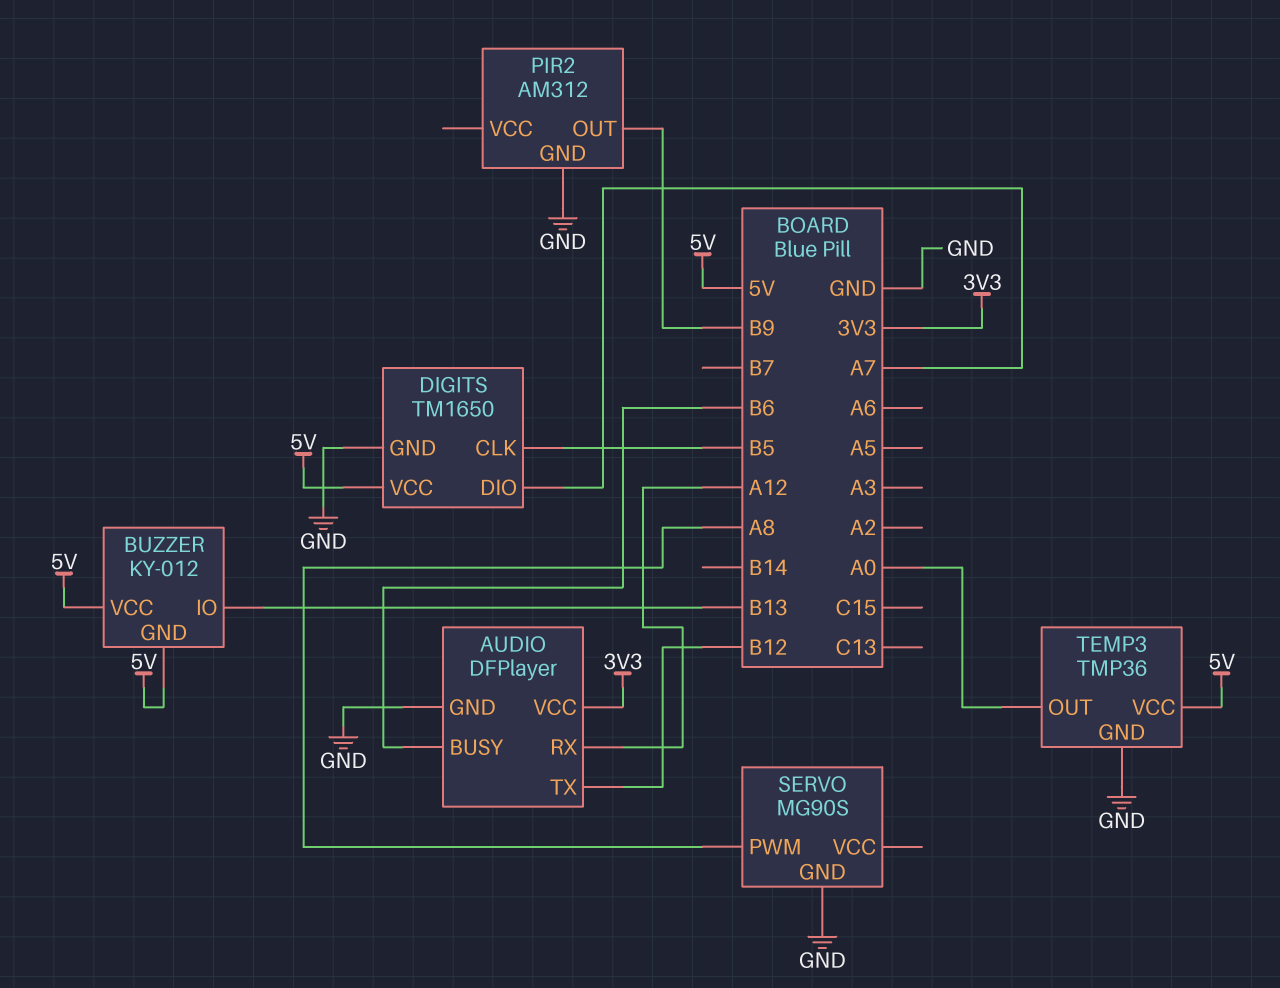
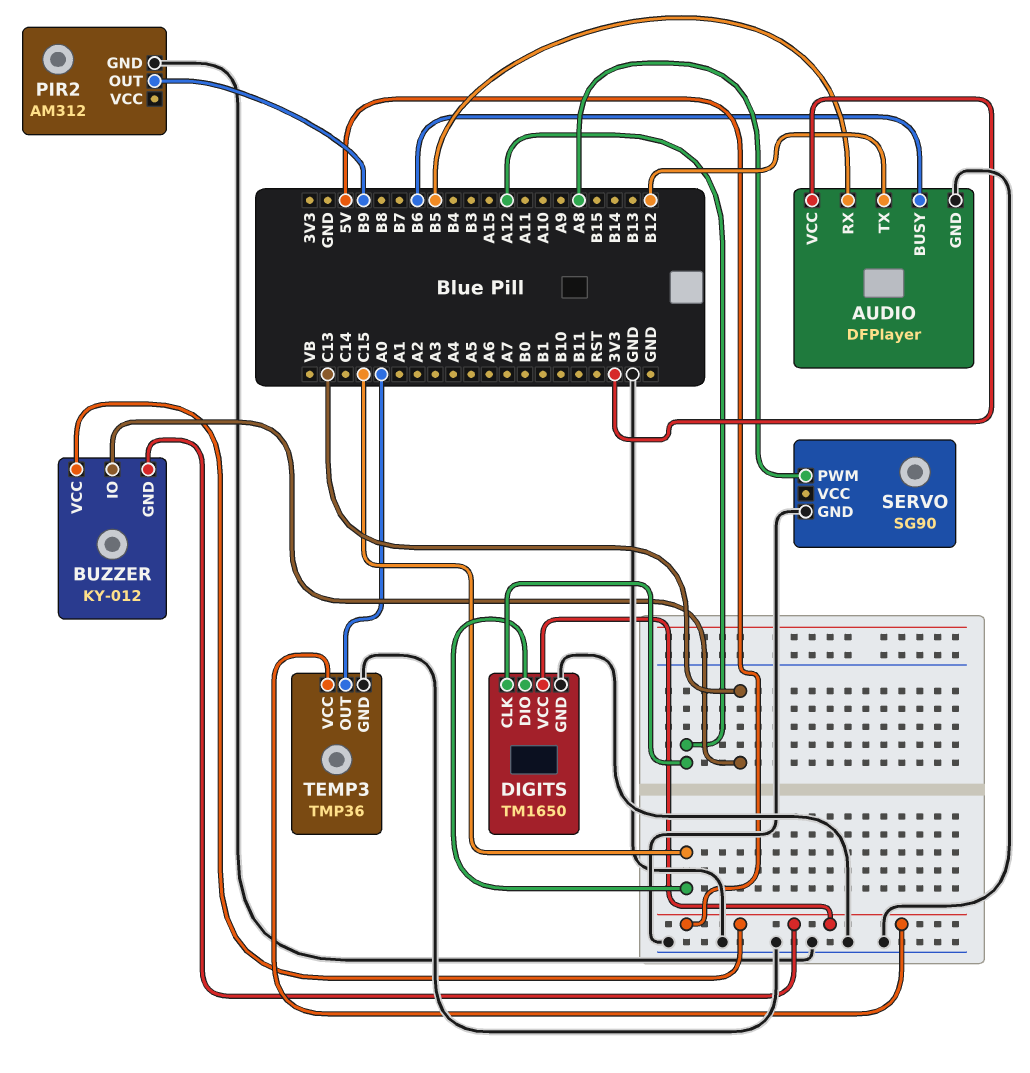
AUDIO pin RX: A12 -> B5
BUZZER pin IO: B13 -> C13
DIGITS pin CLK: B5 -> A12
DIGITS pin DIO: A7 -> C15
SERVO: MG90S -> SG90

